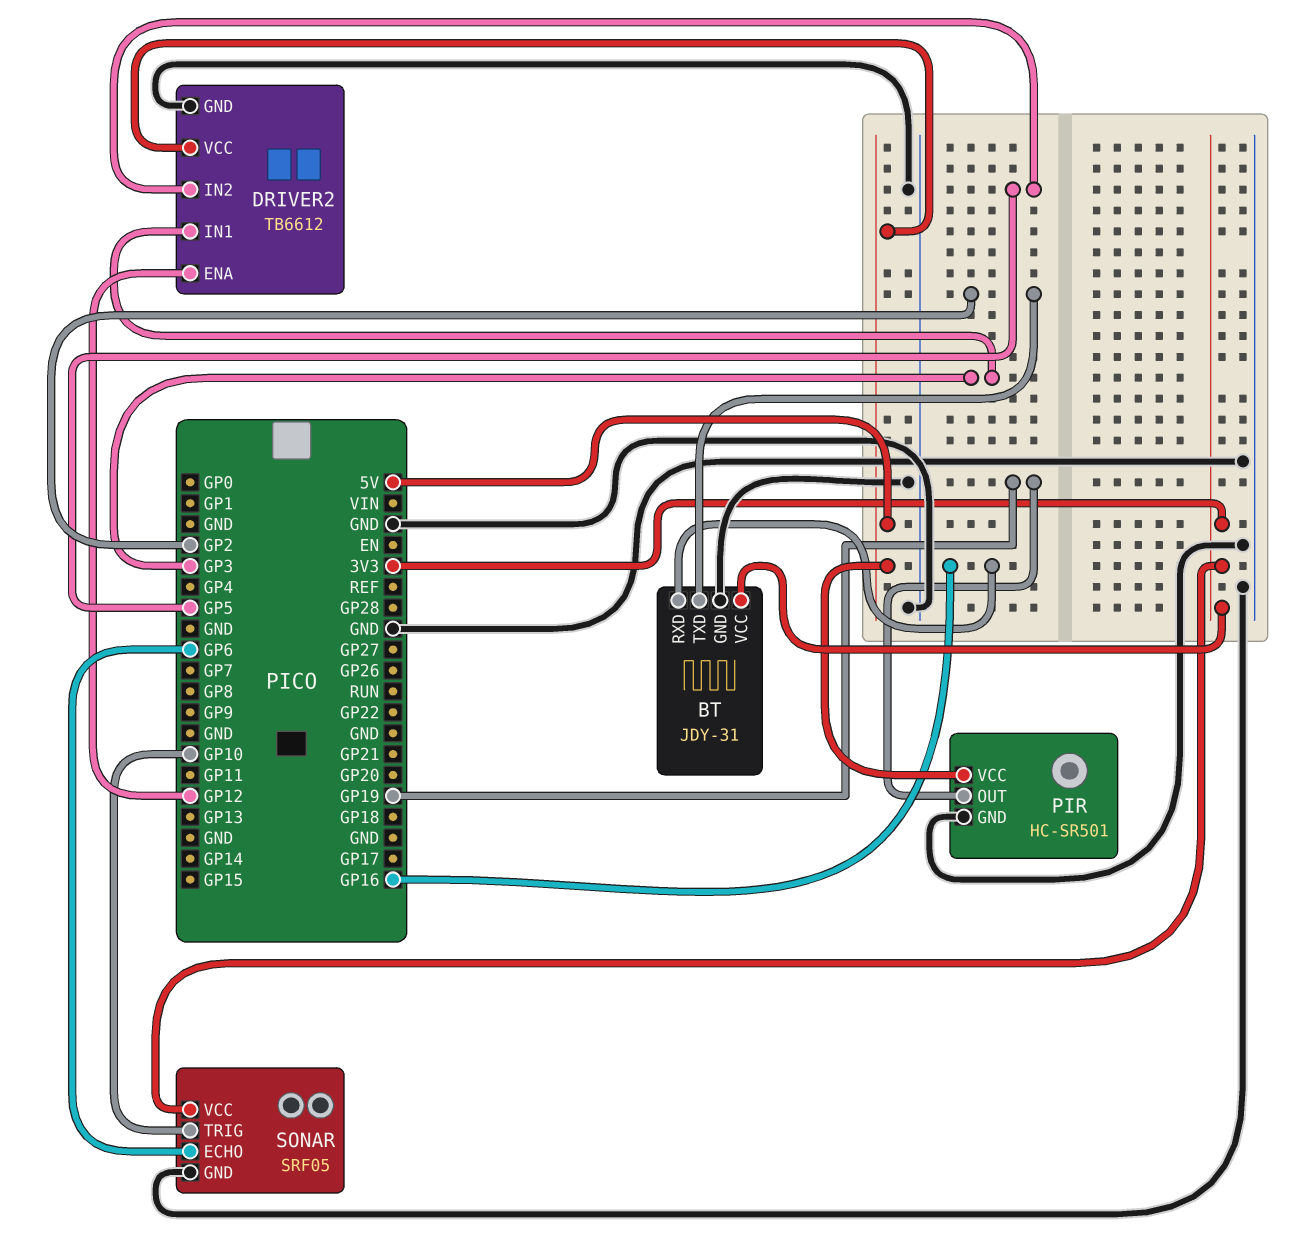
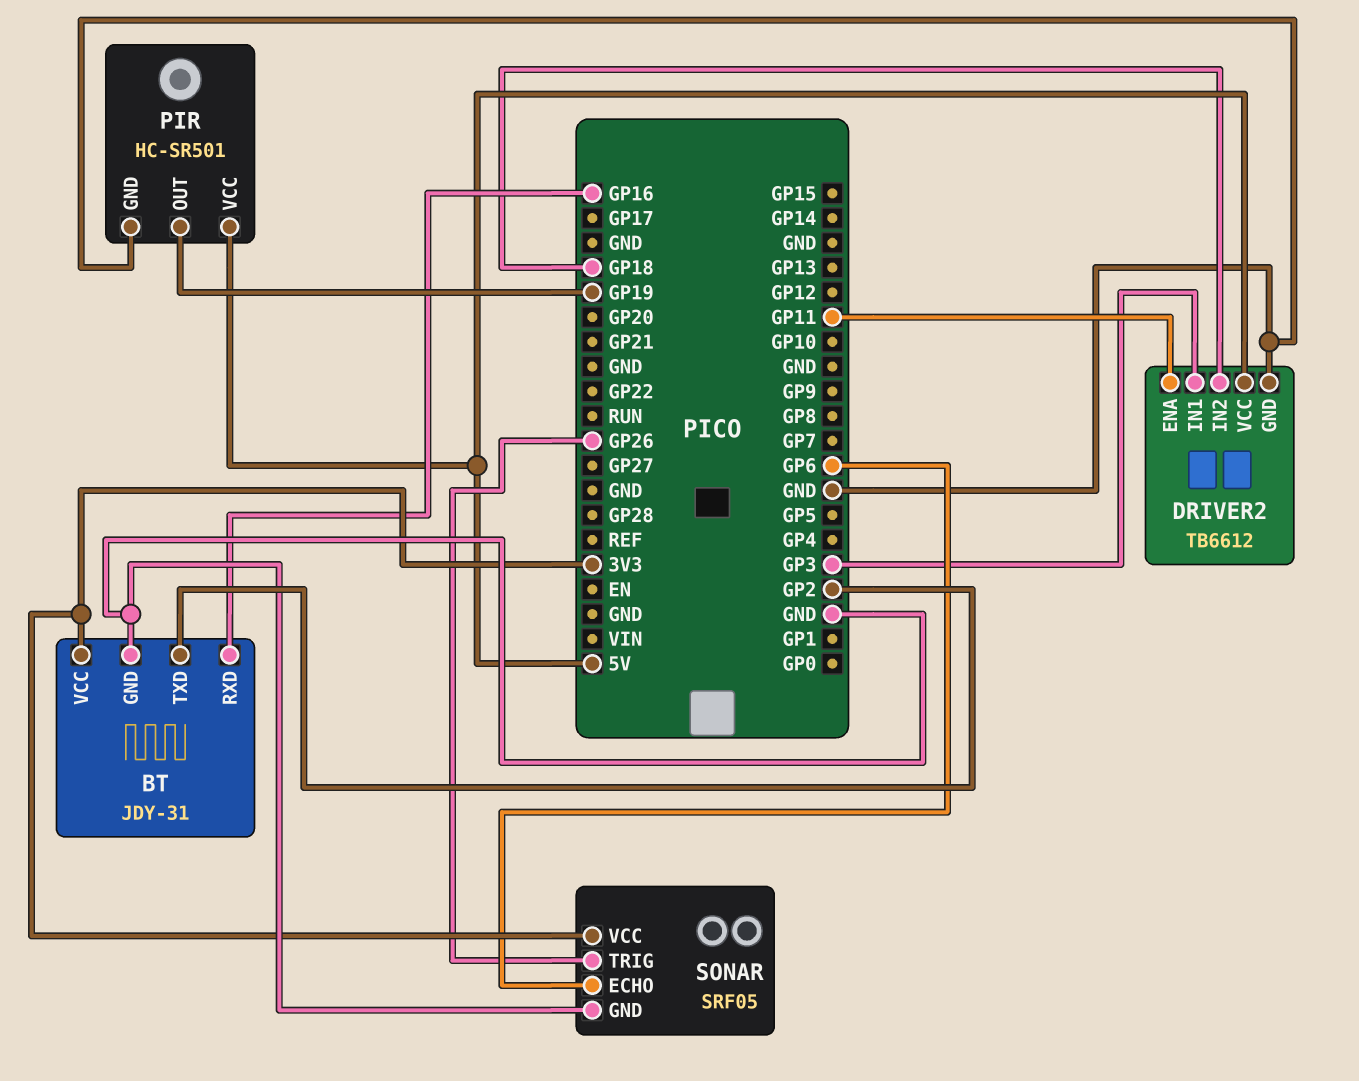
DRIVER2 pin ENA: GP12 -> GP11
DRIVER2 pin IN2: GP5 -> GP18
SONAR pin TRIG: GP10 -> GP26

